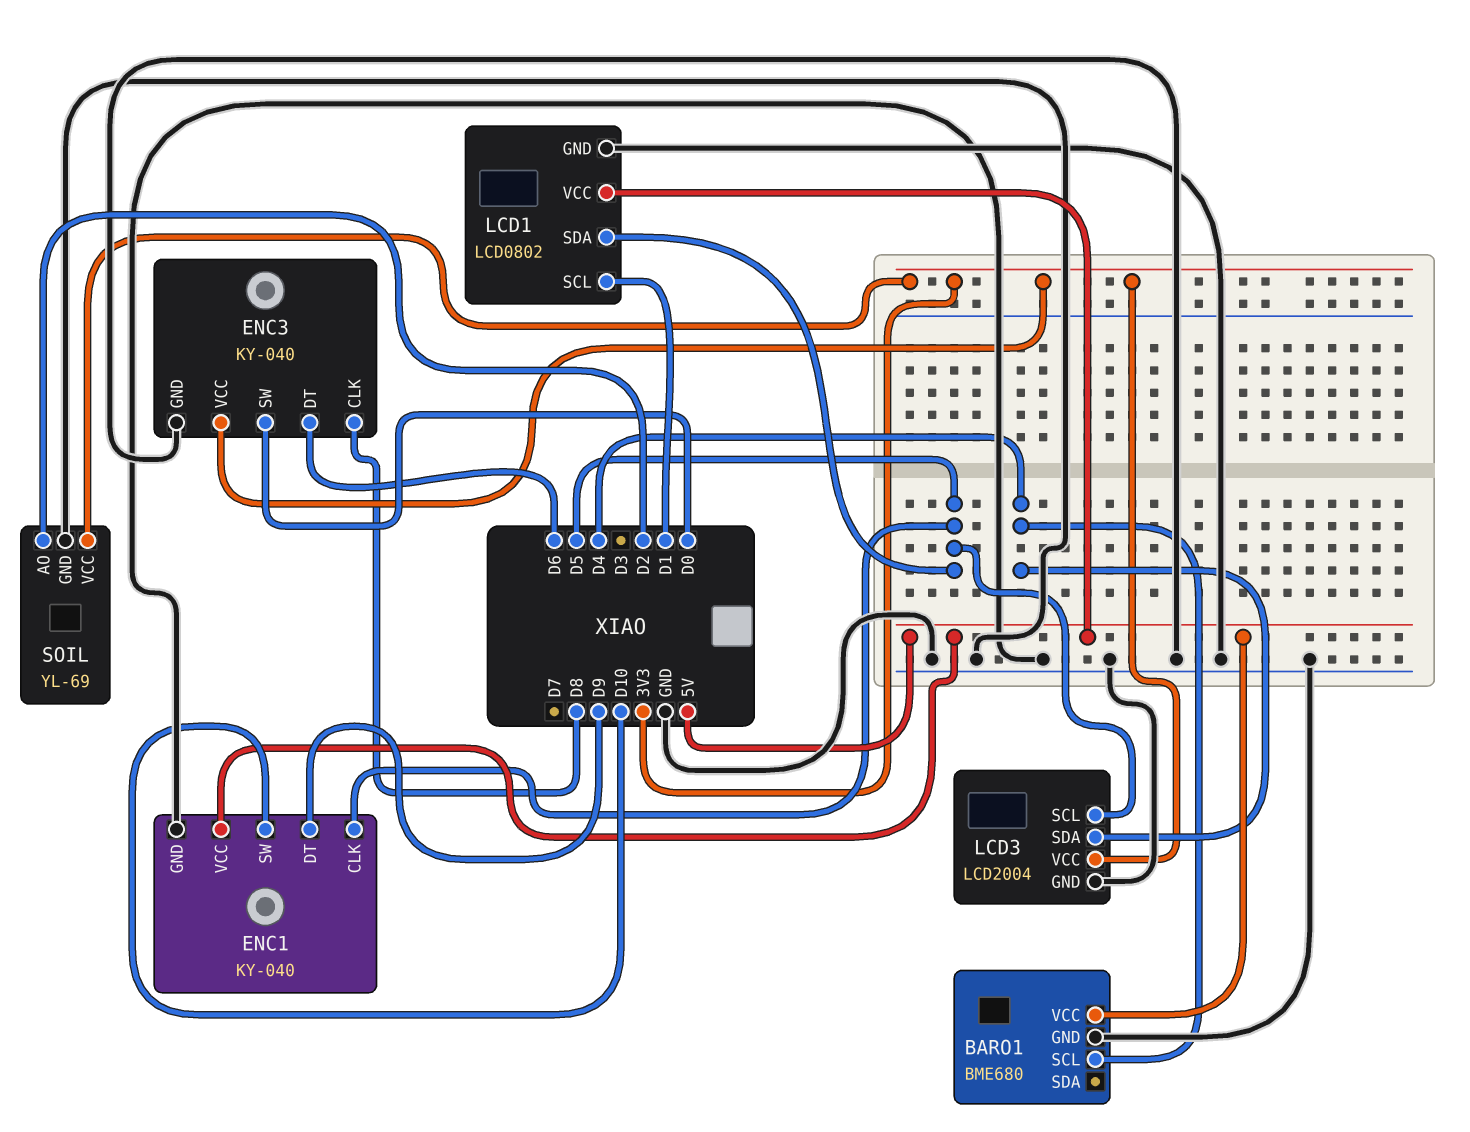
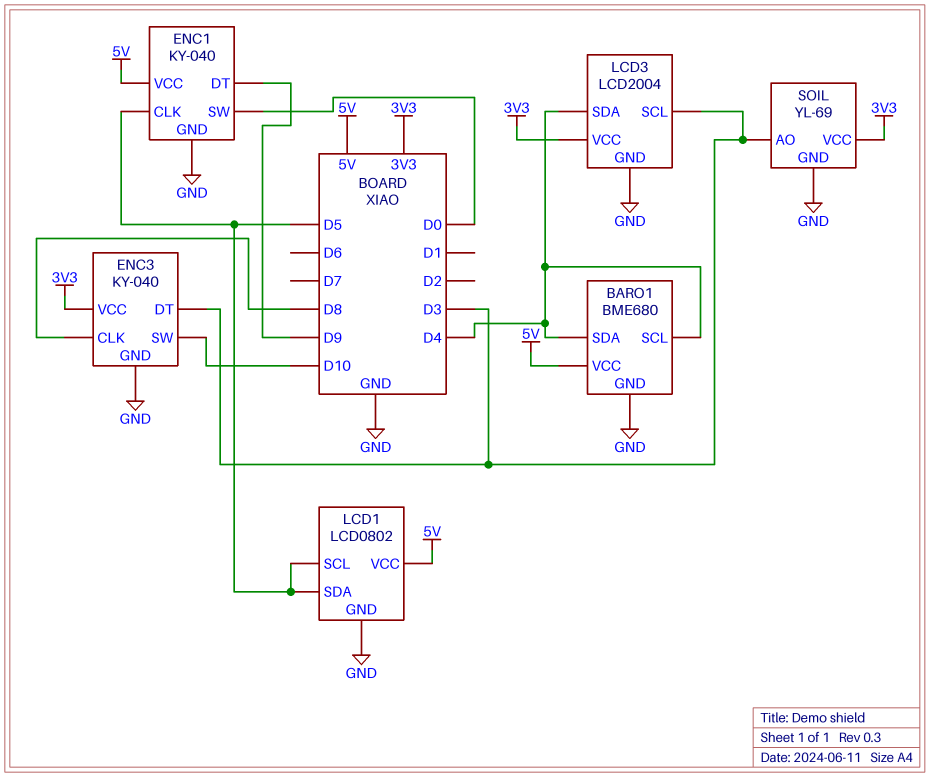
BARO1 pin SDA: none -> D4
ENC1 pin SW: D10 -> D0
ENC3 pin DT: D6 -> D3
ENC3 pin SW: D0 -> D10
LCD1 pin SCL: D1 -> D5
LCD3 pin SCL: D5 -> D3
SOIL pin AO: D2 -> D3

